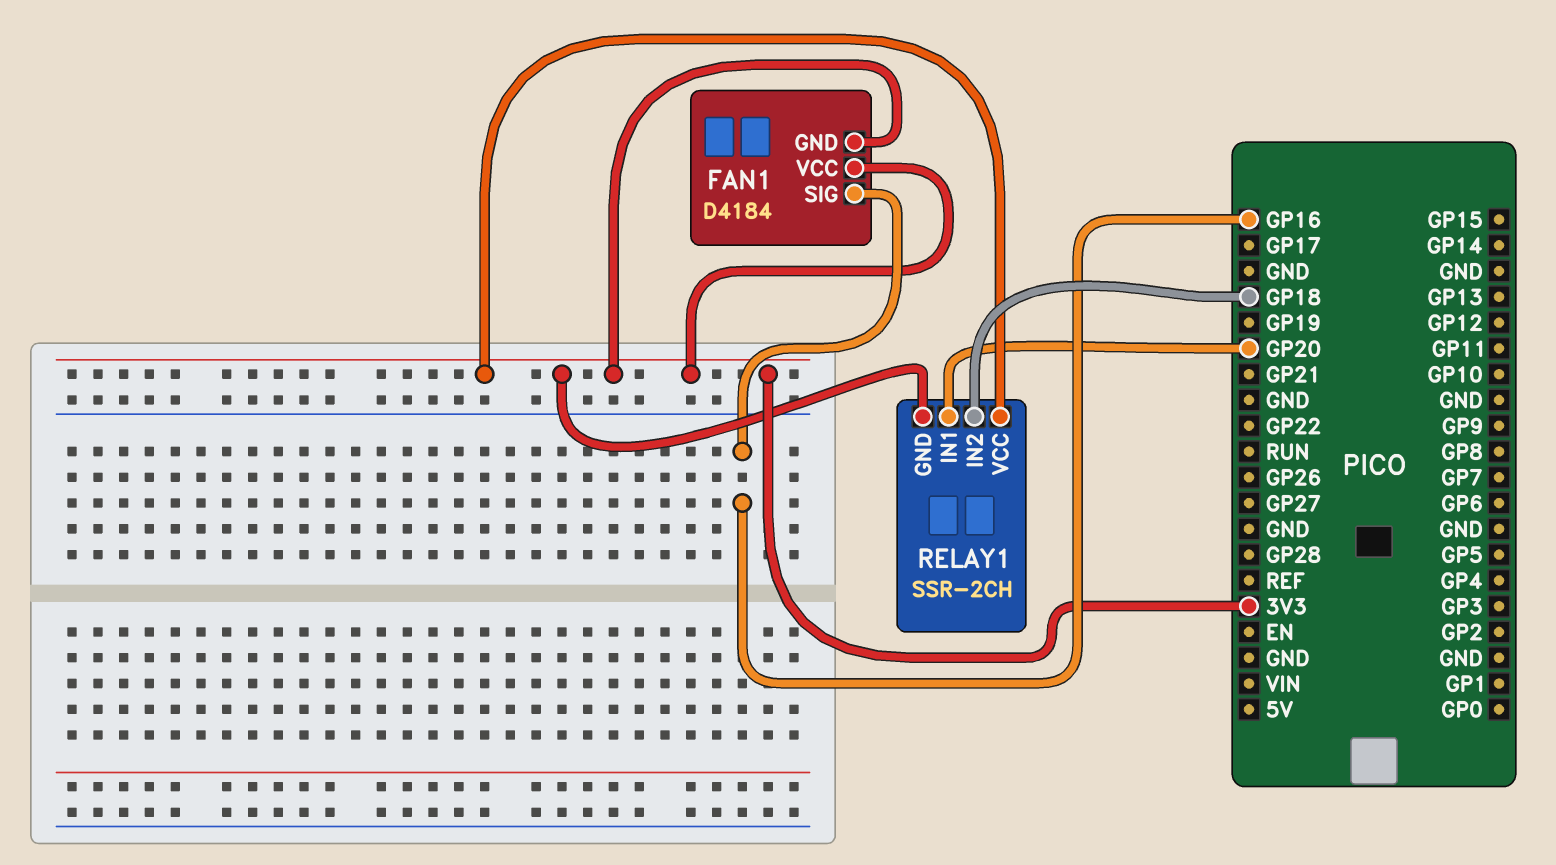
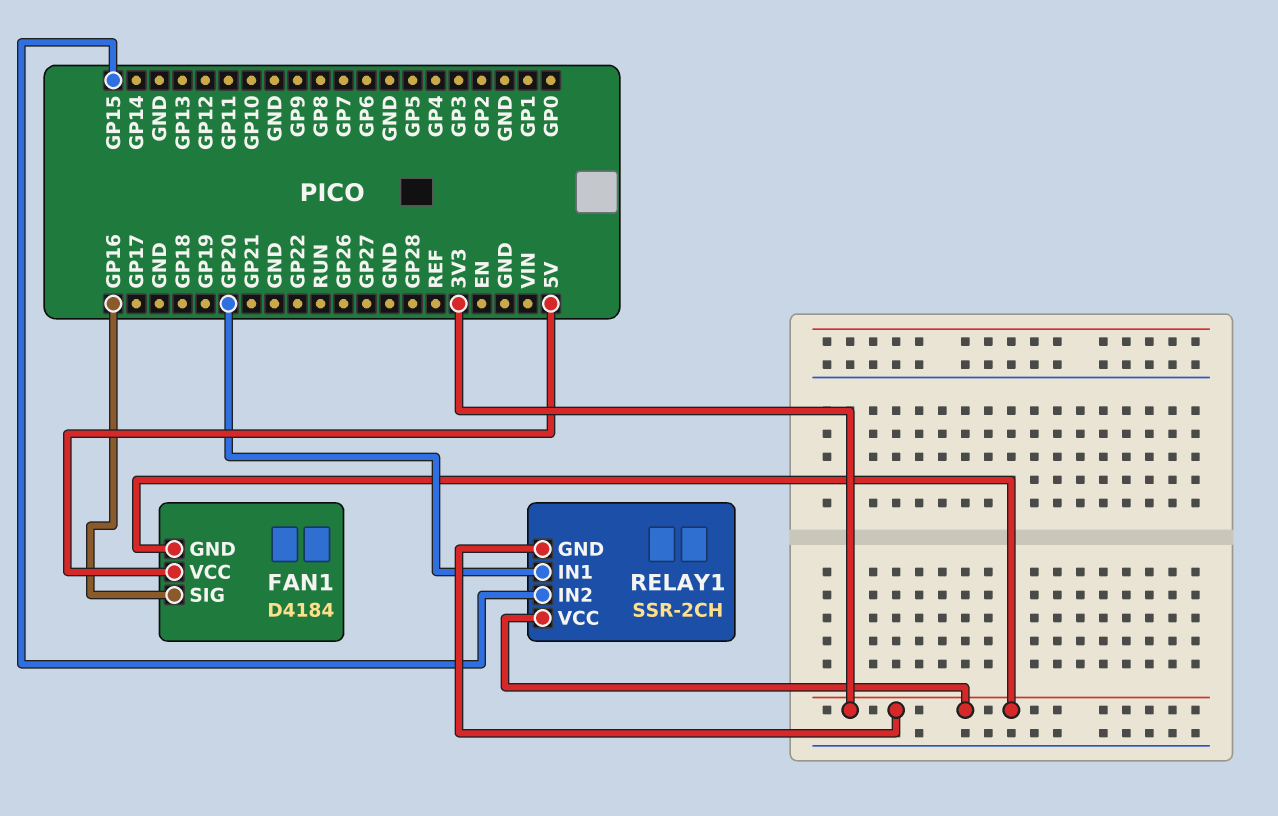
FAN1 pin VCC: 3V3 -> 5V
RELAY1 pin IN2: GP18 -> GP15

